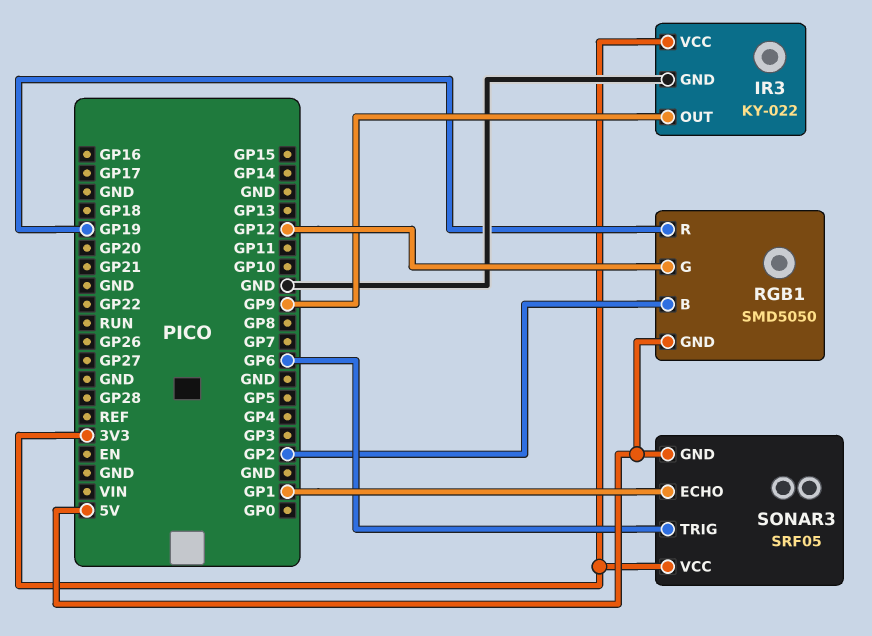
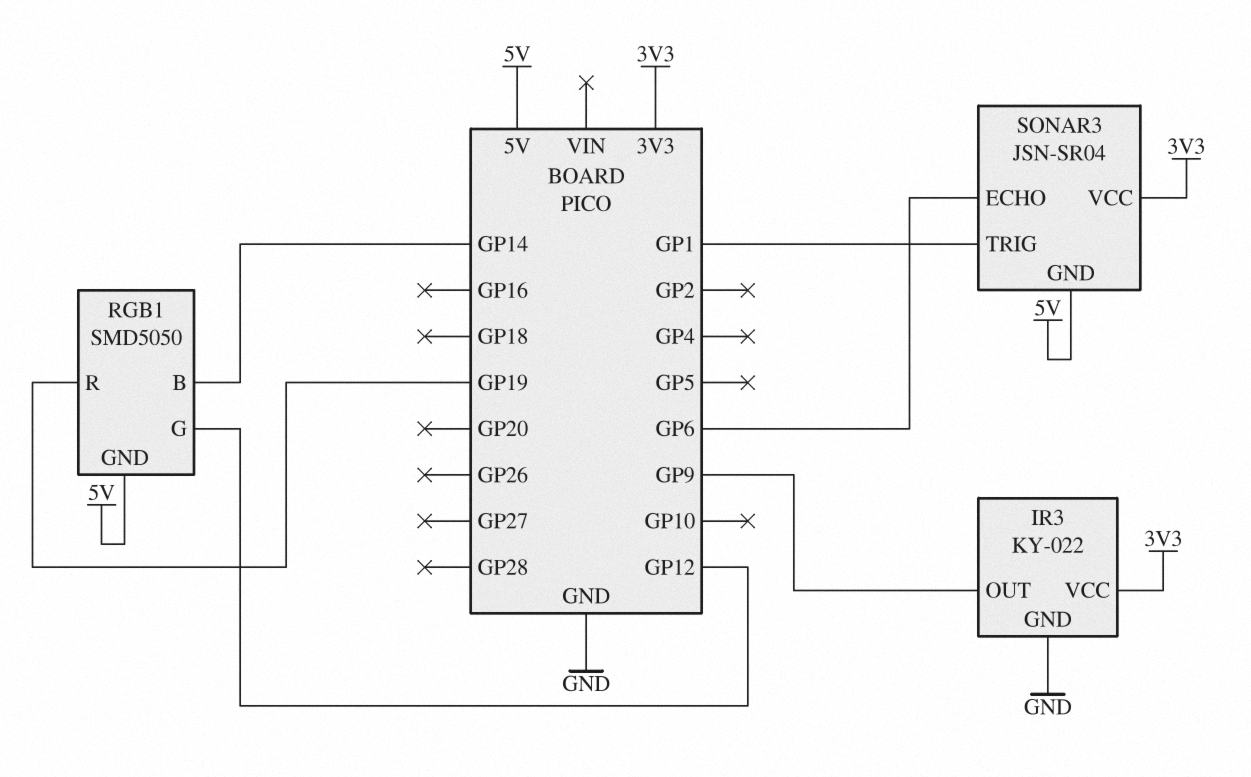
RGB1 pin B: GP2 -> GP14
SONAR3: SRF05 -> JSN-SR04
SONAR3 pin ECHO: GP1 -> GP6
SONAR3 pin TRIG: GP6 -> GP1

